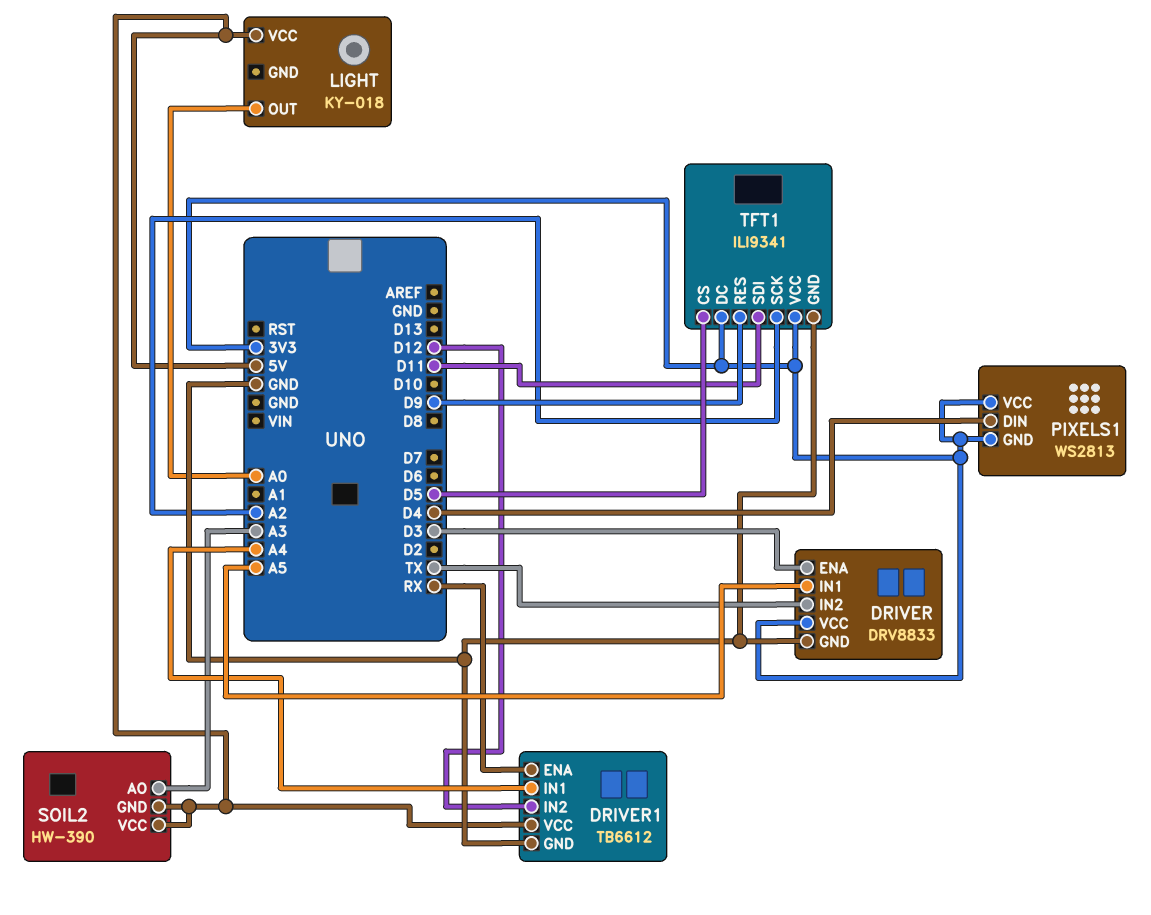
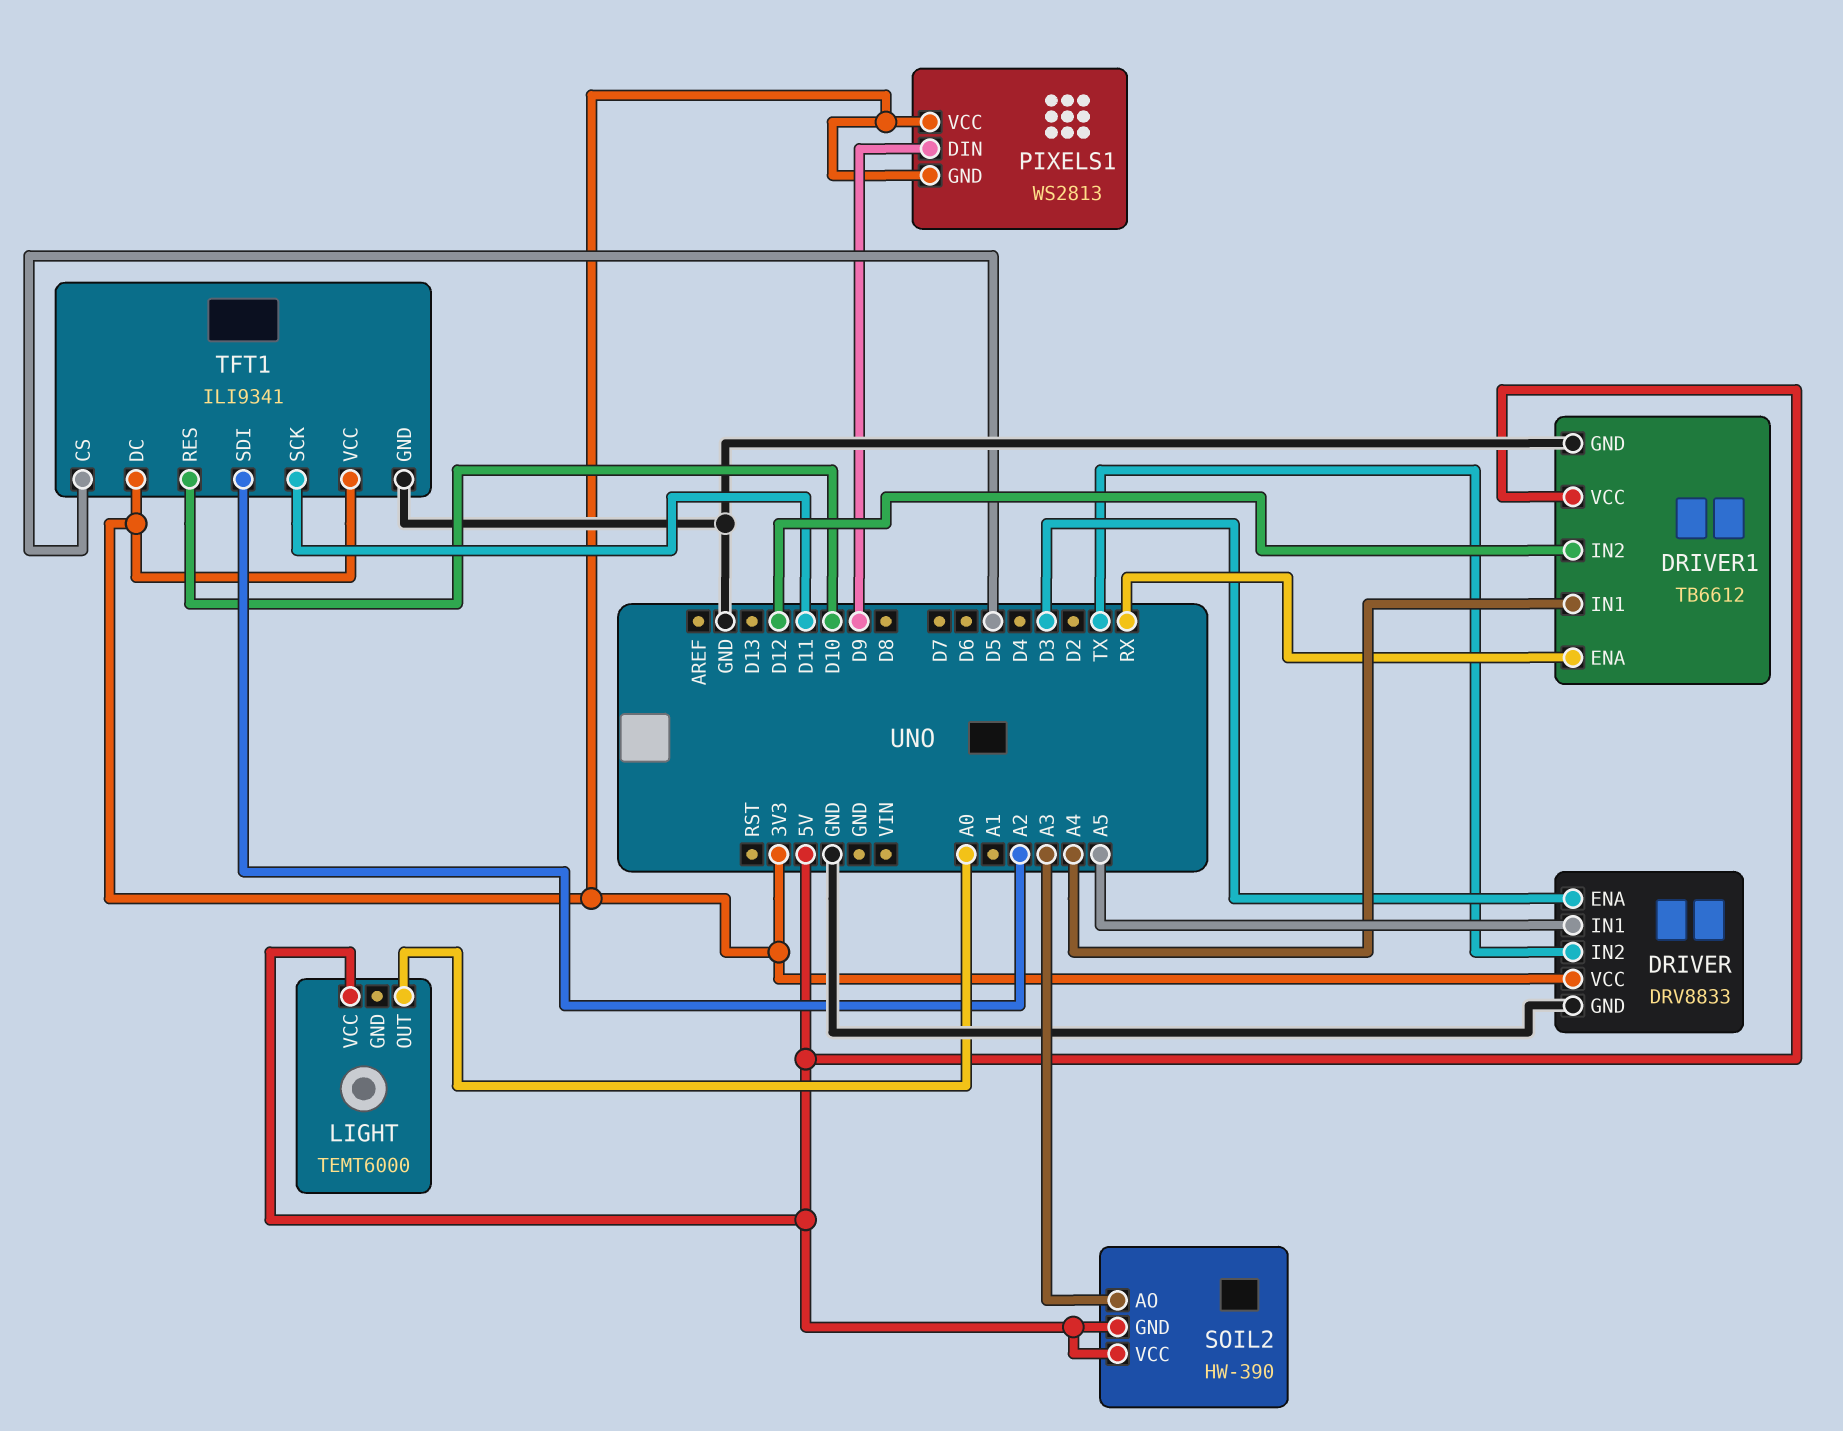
LIGHT: KY-018 -> TEMT6000
PIXELS1 pin DIN: D4 -> D9
TFT1 pin RES: D9 -> D10
TFT1 pin SCK: A2 -> D11
TFT1 pin SDI: D11 -> A2

